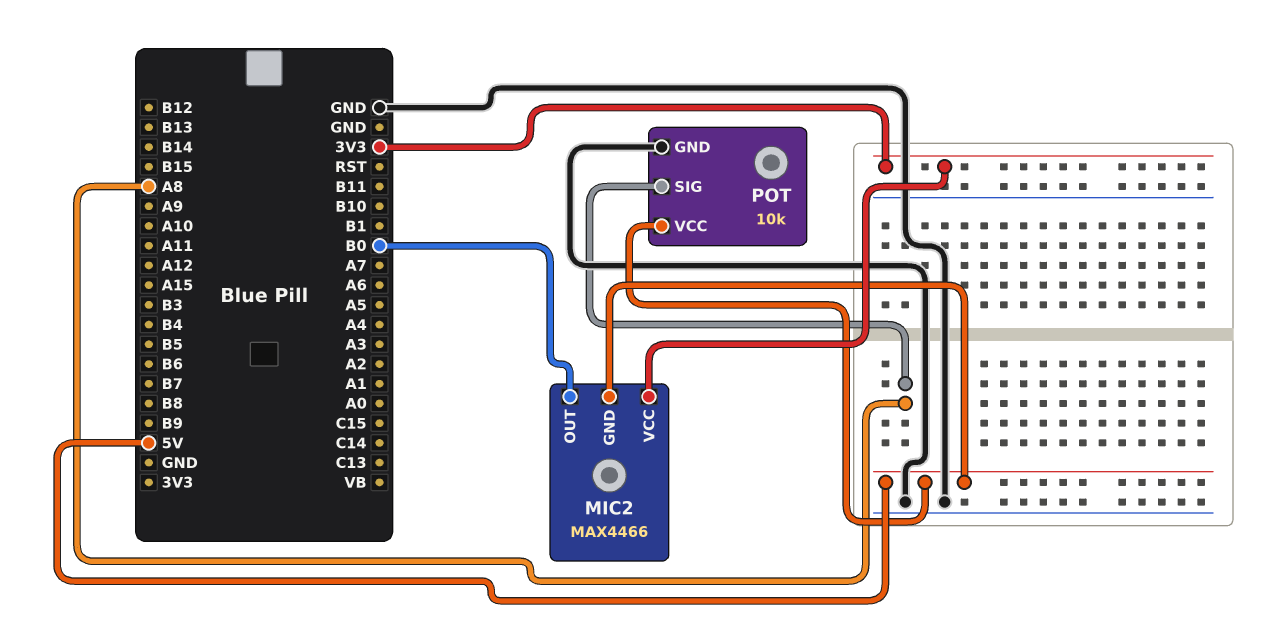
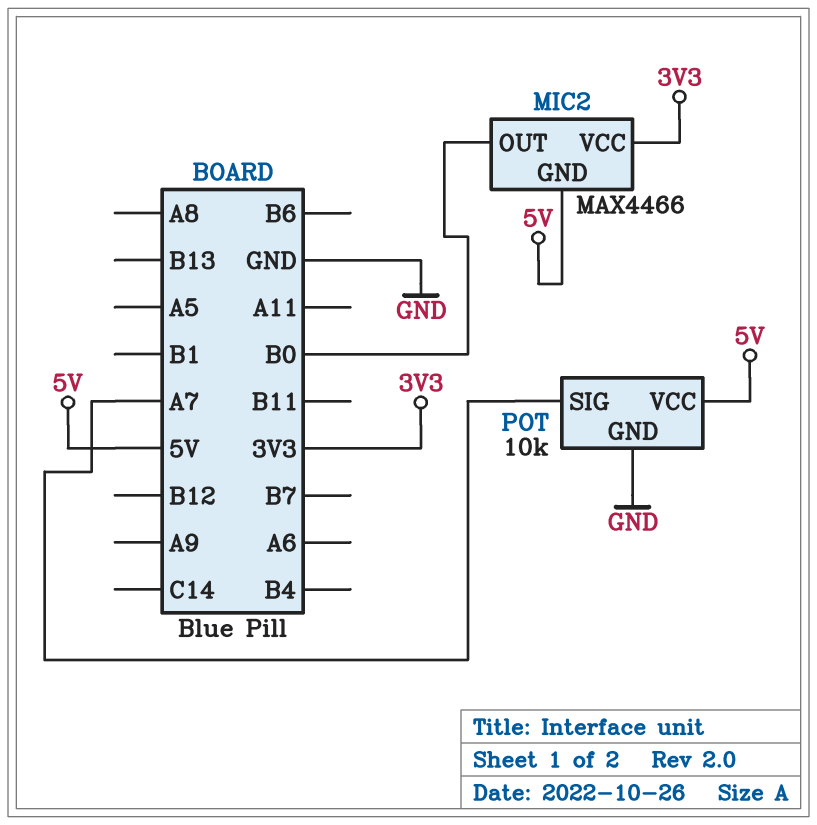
POT pin SIG: A8 -> A7

